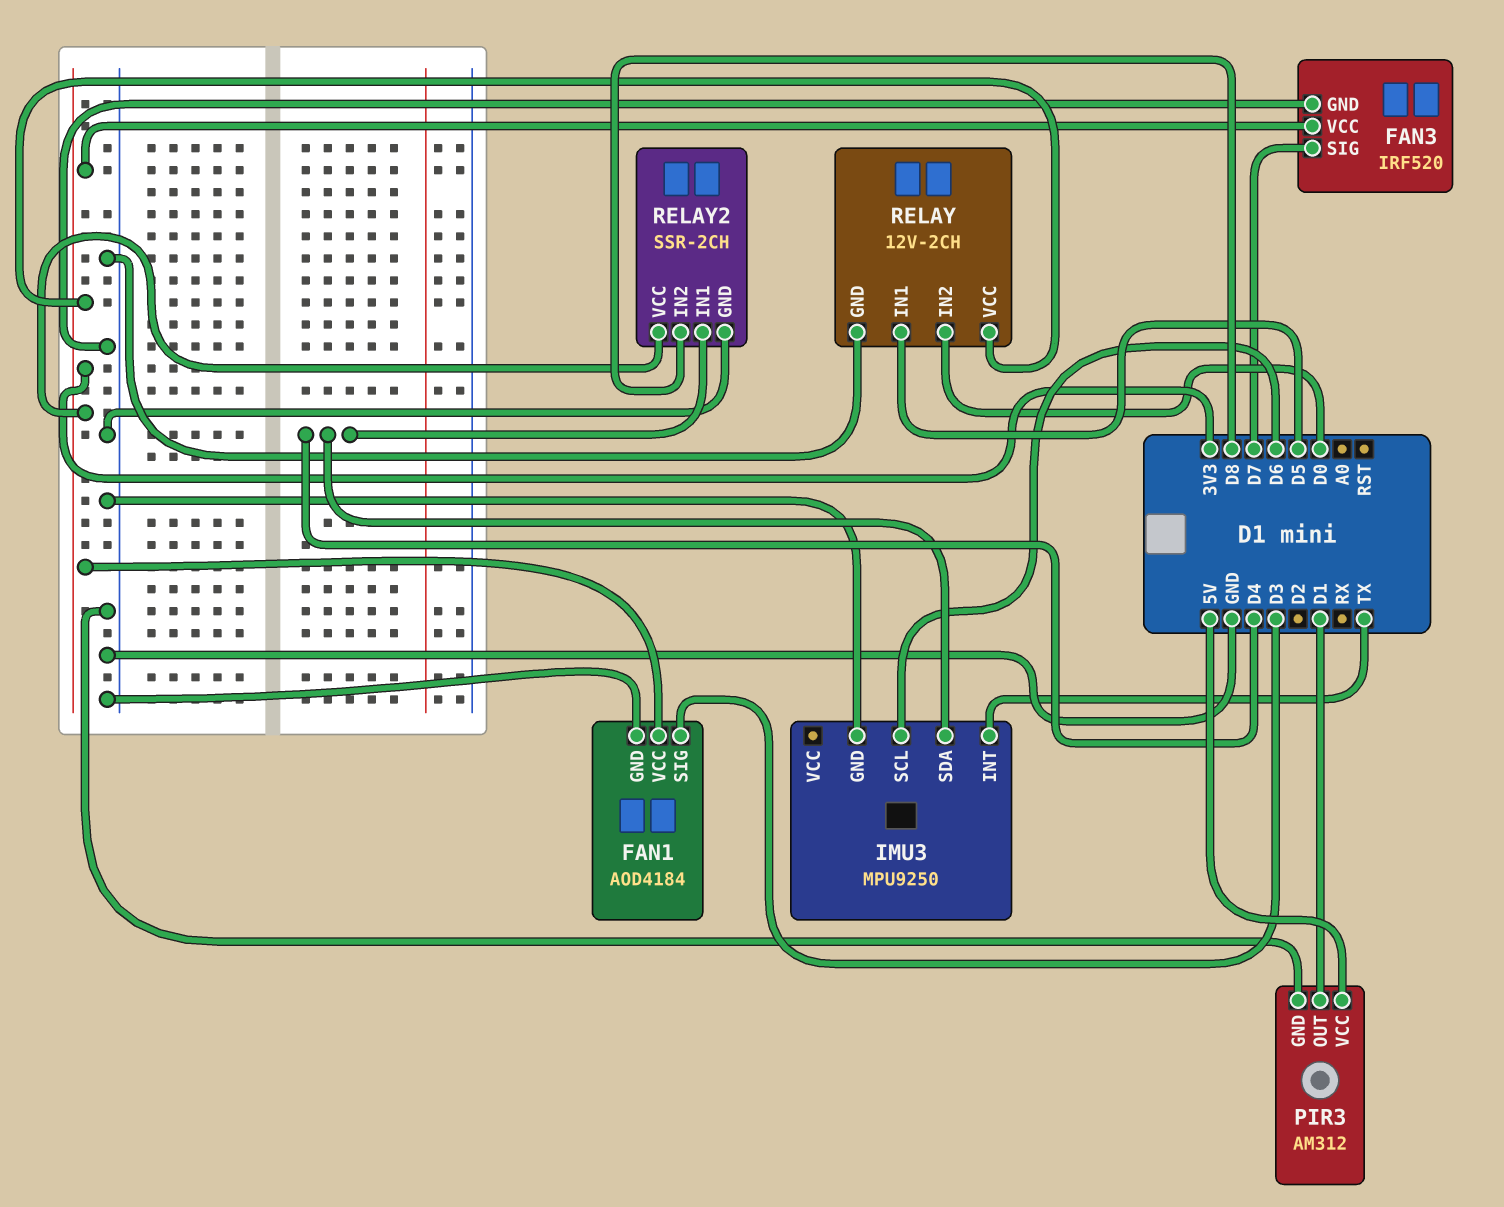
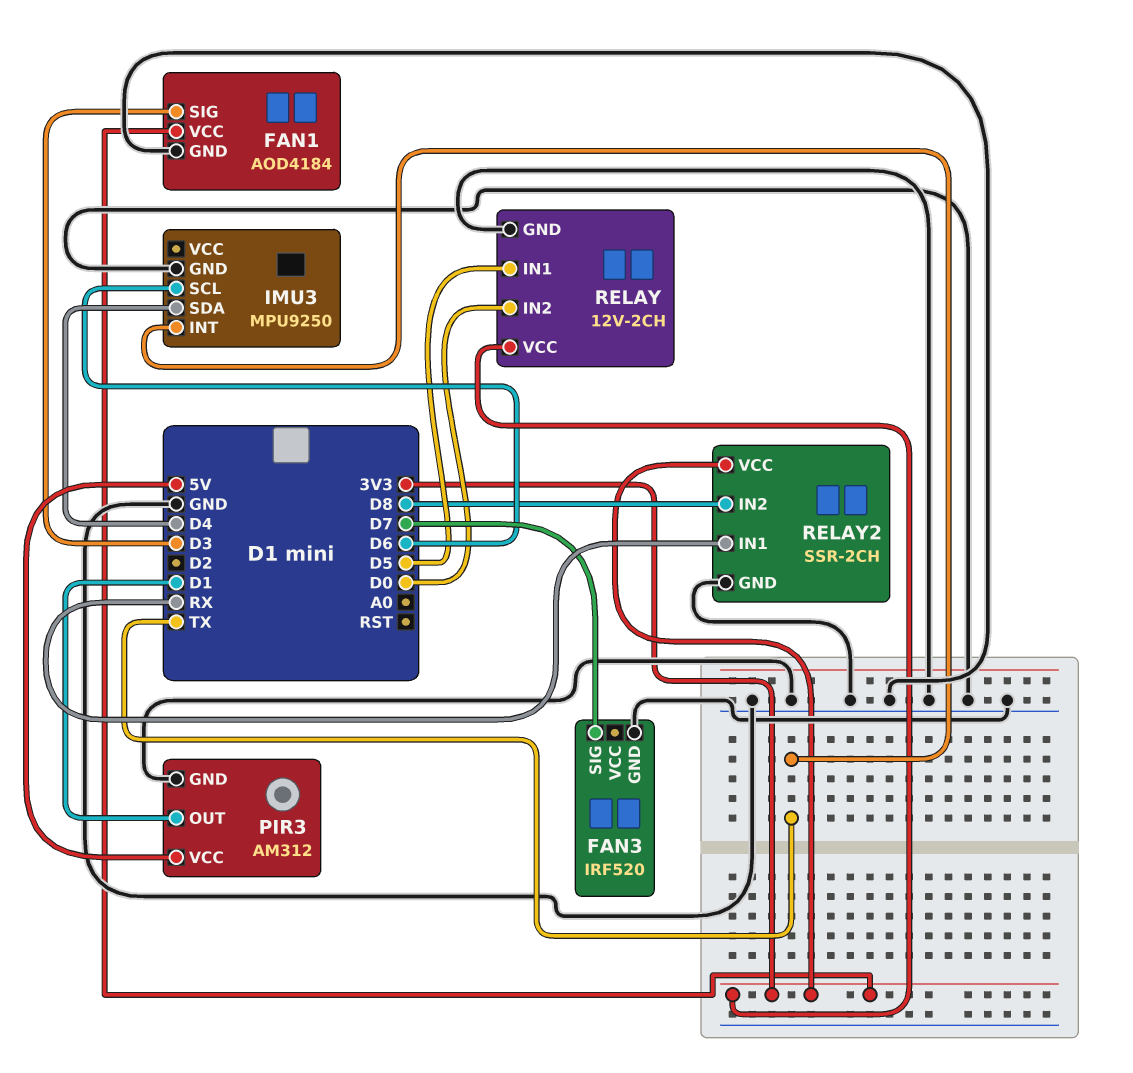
FAN3 pin VCC: 3V3 -> none
RELAY2 pin IN1: D4 -> RX

